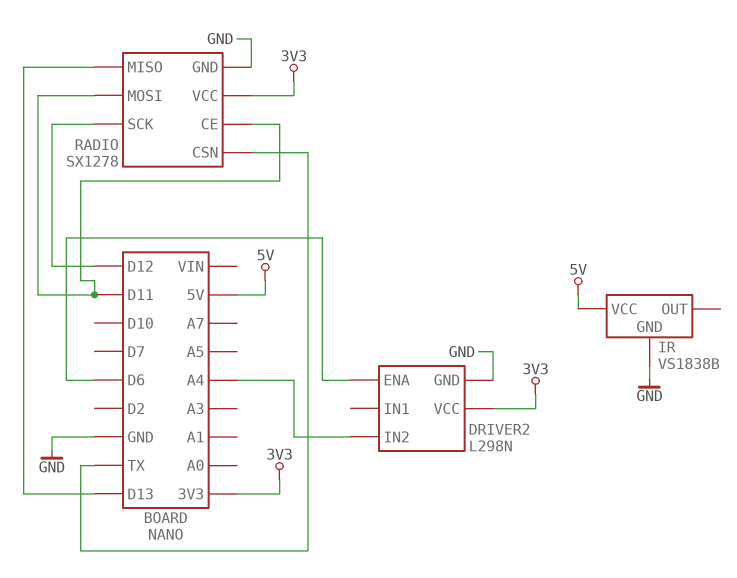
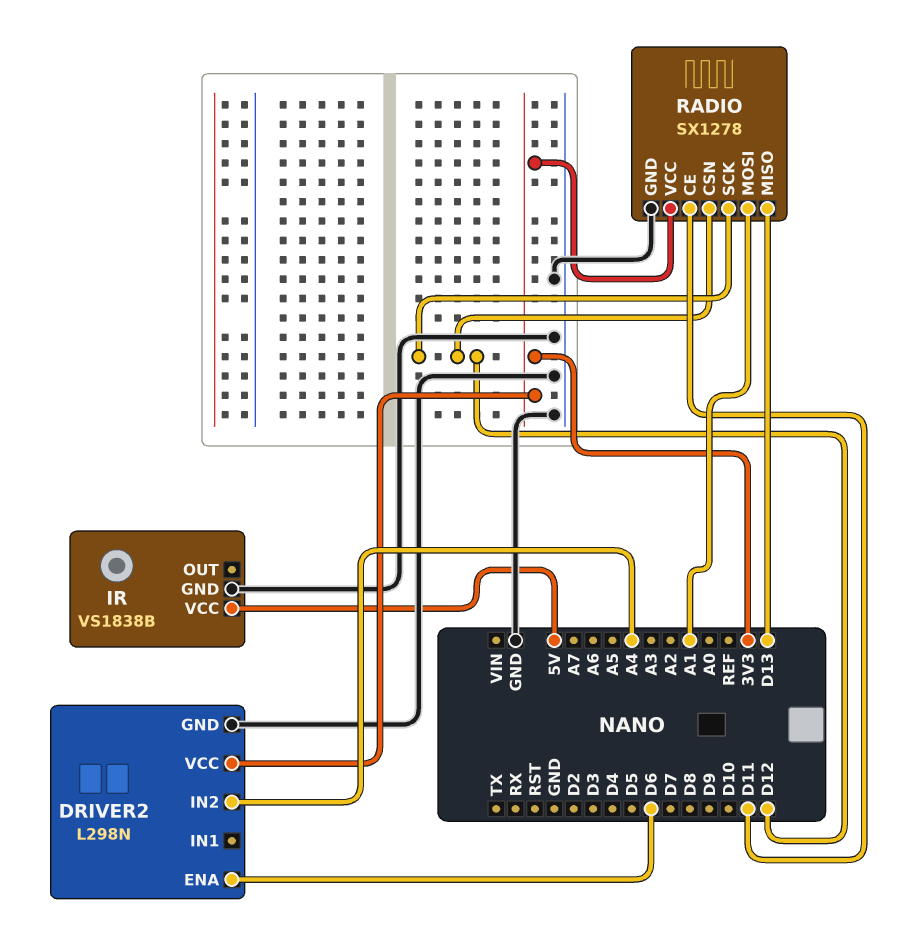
RADIO pin CSN: TX -> D12
RADIO pin MOSI: D11 -> A1

